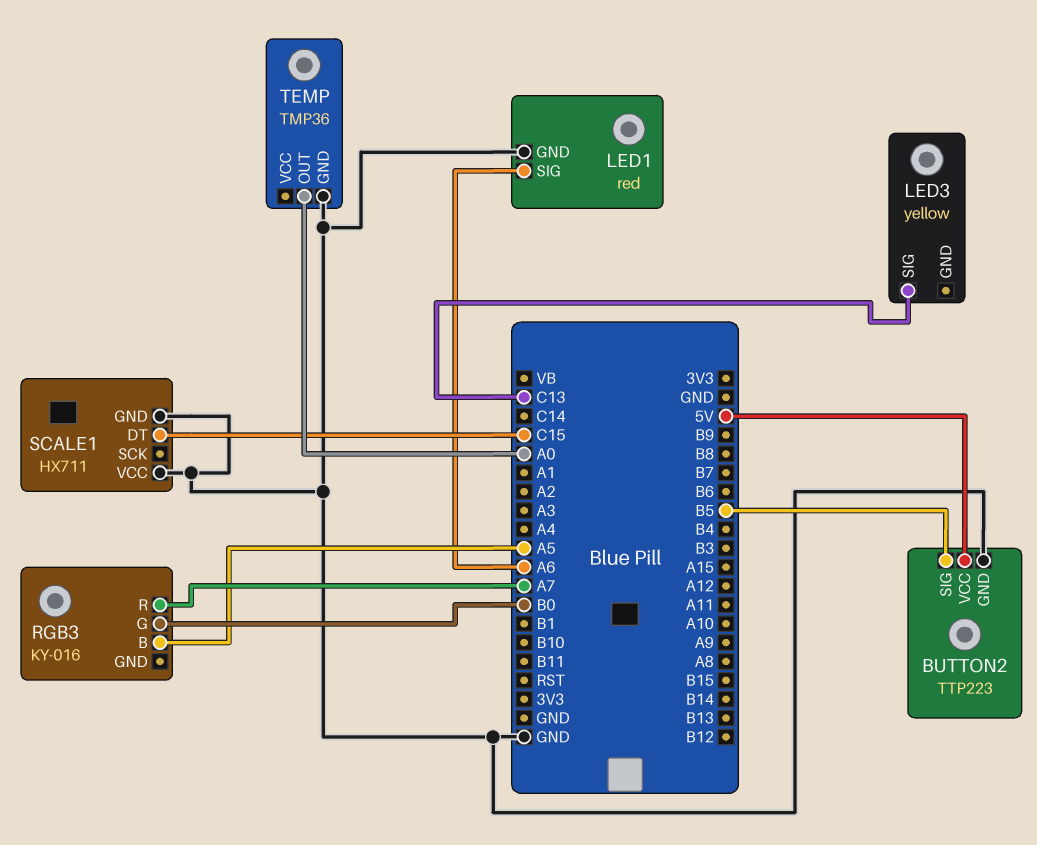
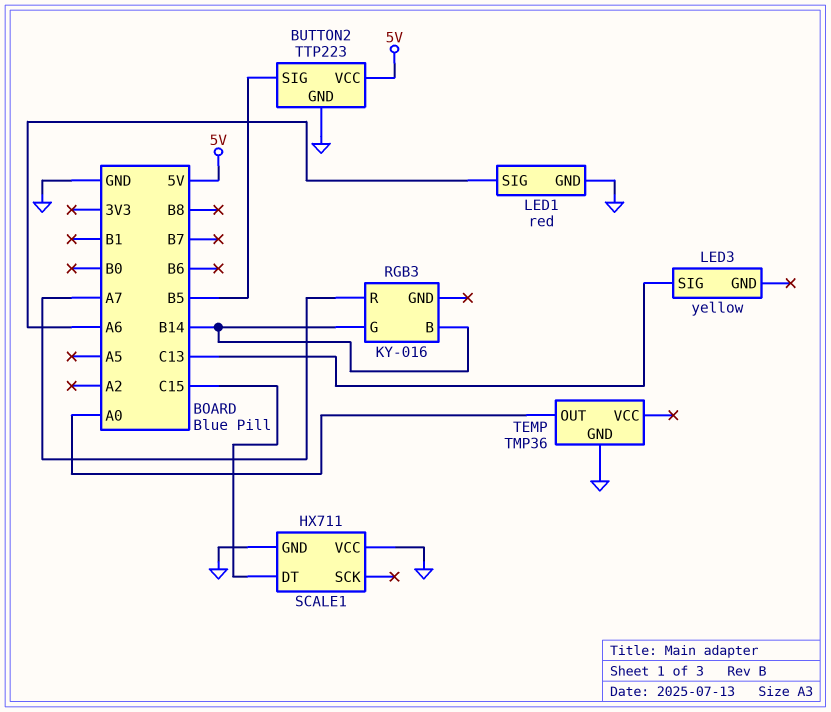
RGB3 pin B: A5 -> B14
RGB3 pin G: B0 -> B14

